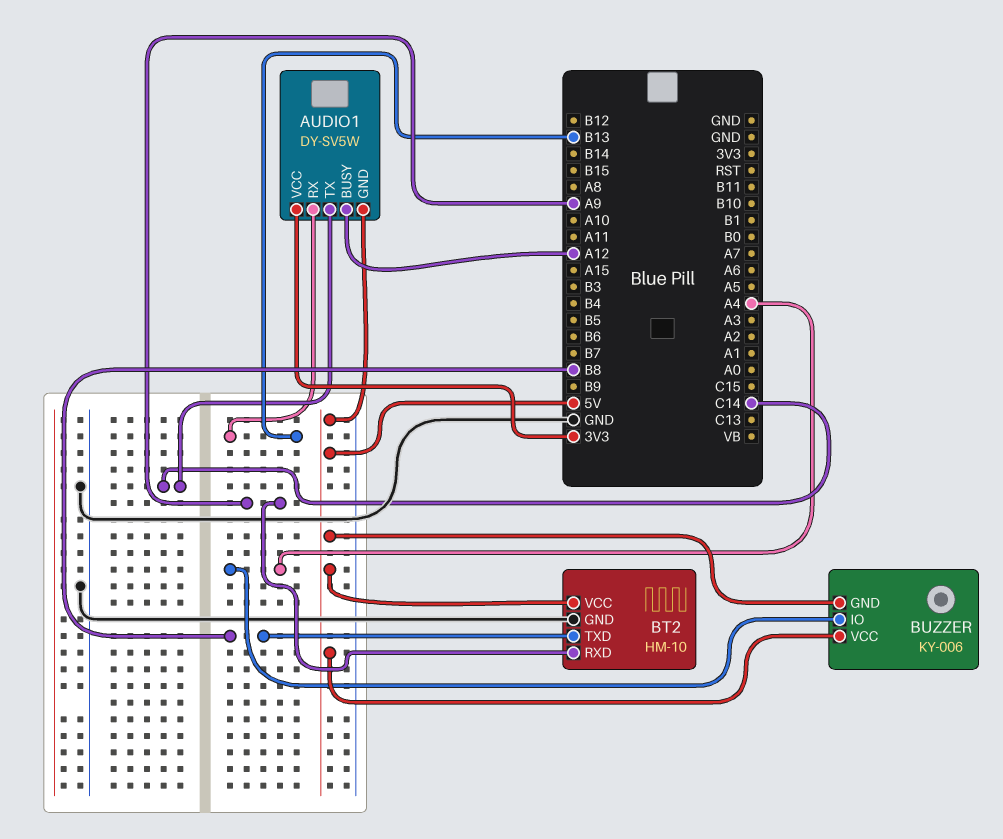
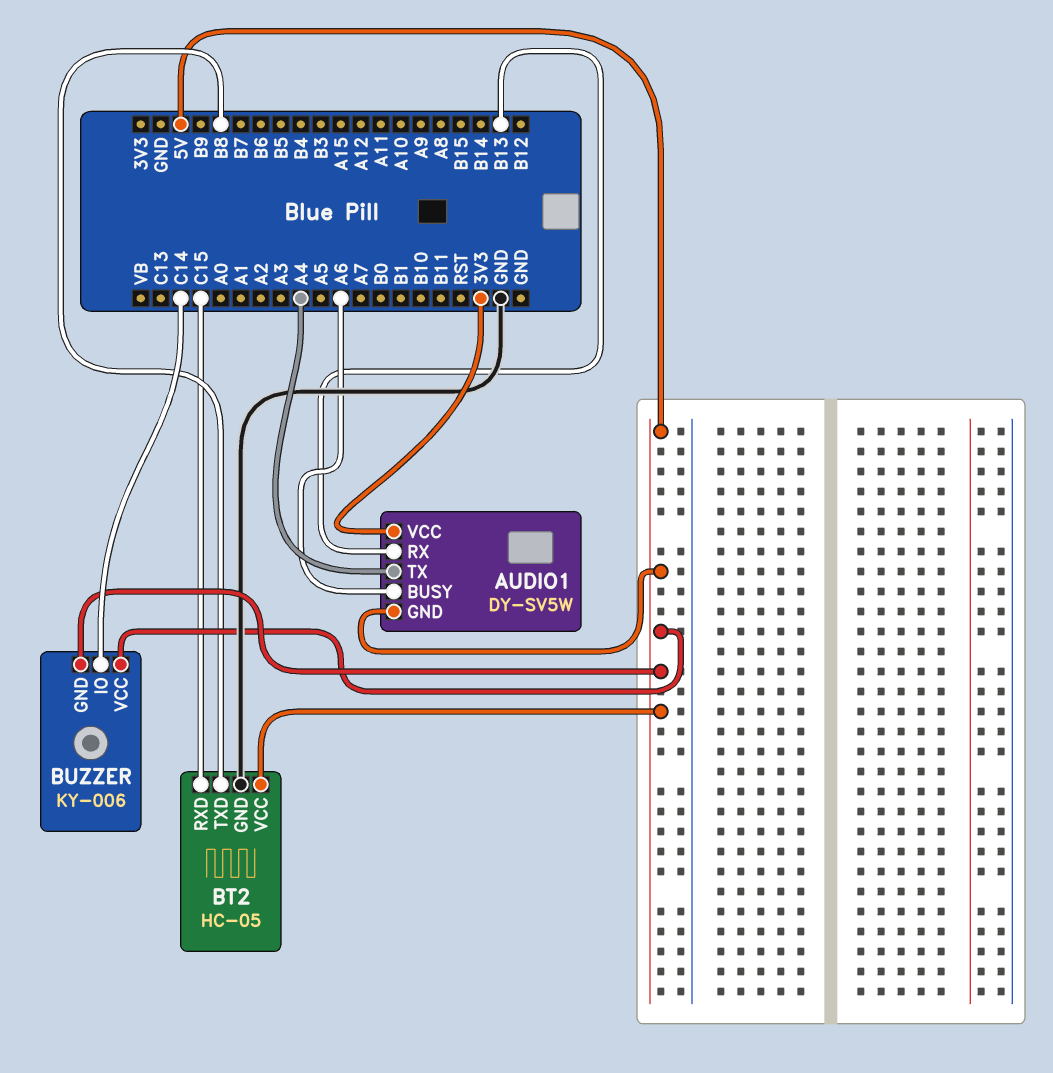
AUDIO1 pin BUSY: A12 -> A6
AUDIO1 pin TX: C14 -> A4
BT2: HM-10 -> HC-05
BT2 pin RXD: A9 -> C15
BUZZER pin IO: A4 -> C14

